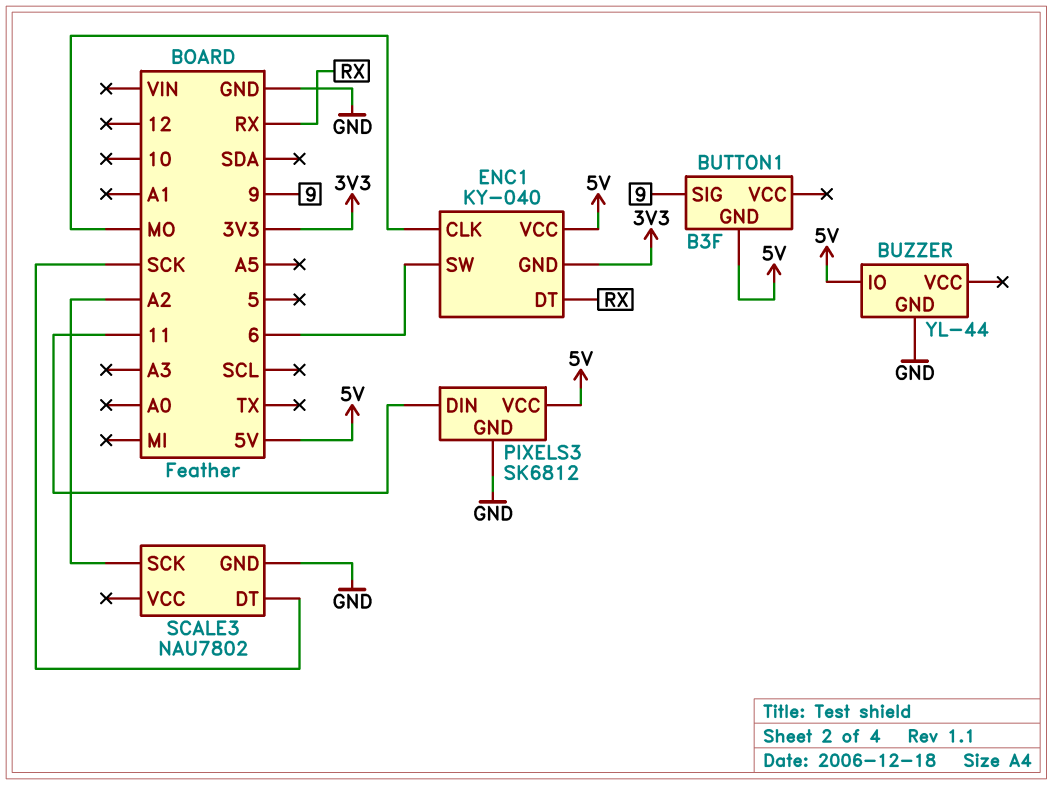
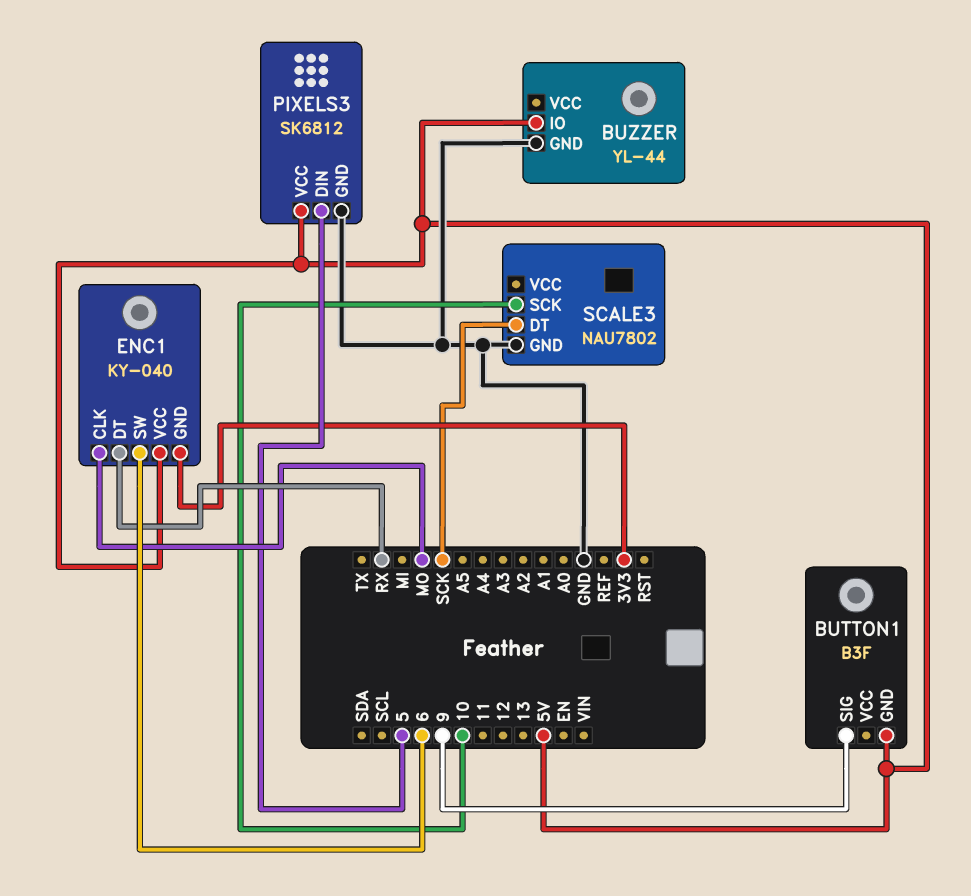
PIXELS3 pin DIN: 11 -> 5
SCALE3 pin SCK: A2 -> 10

